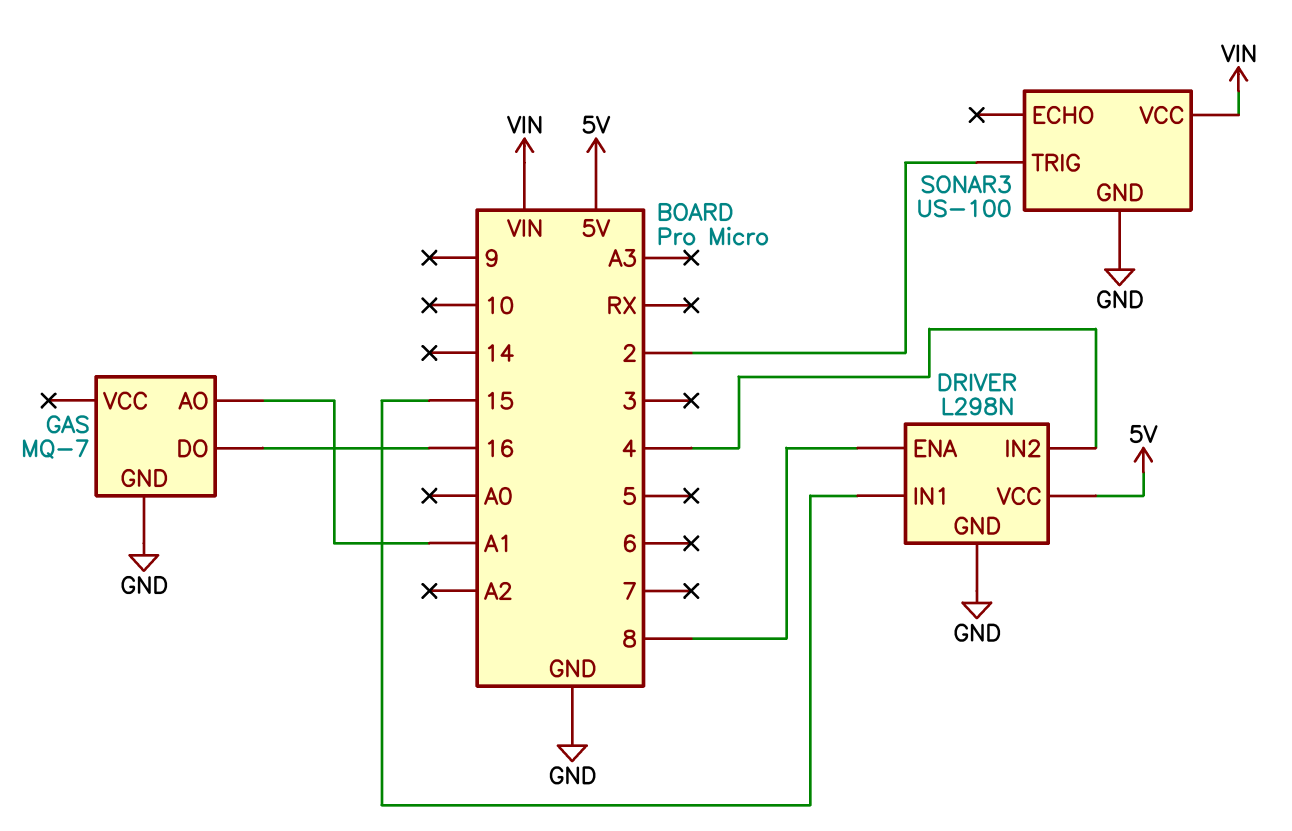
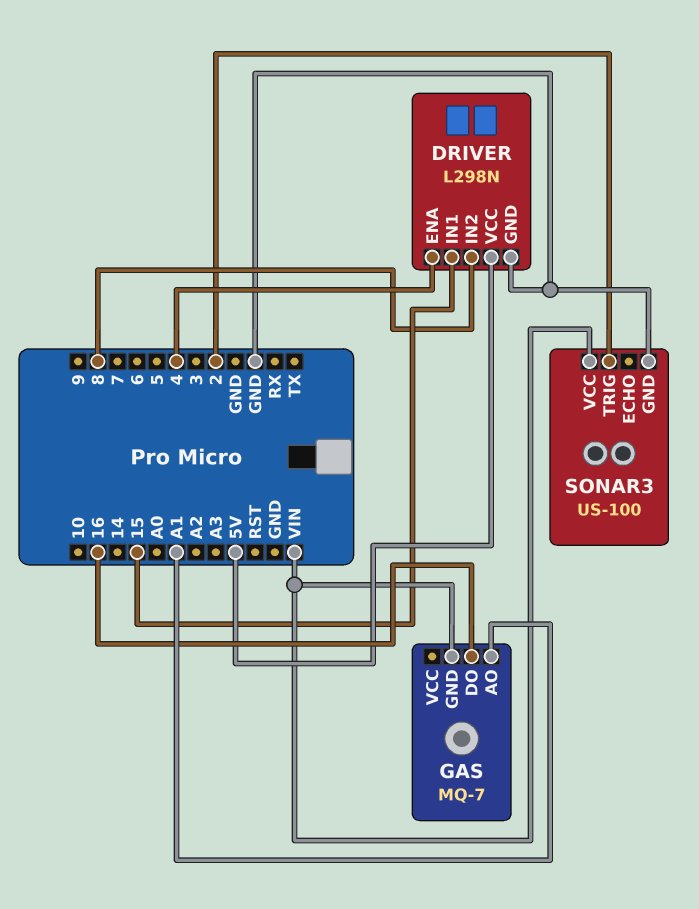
DRIVER pin ENA: 8 -> 4
DRIVER pin IN2: 4 -> 8
GAS pin GND: GND -> VIN

